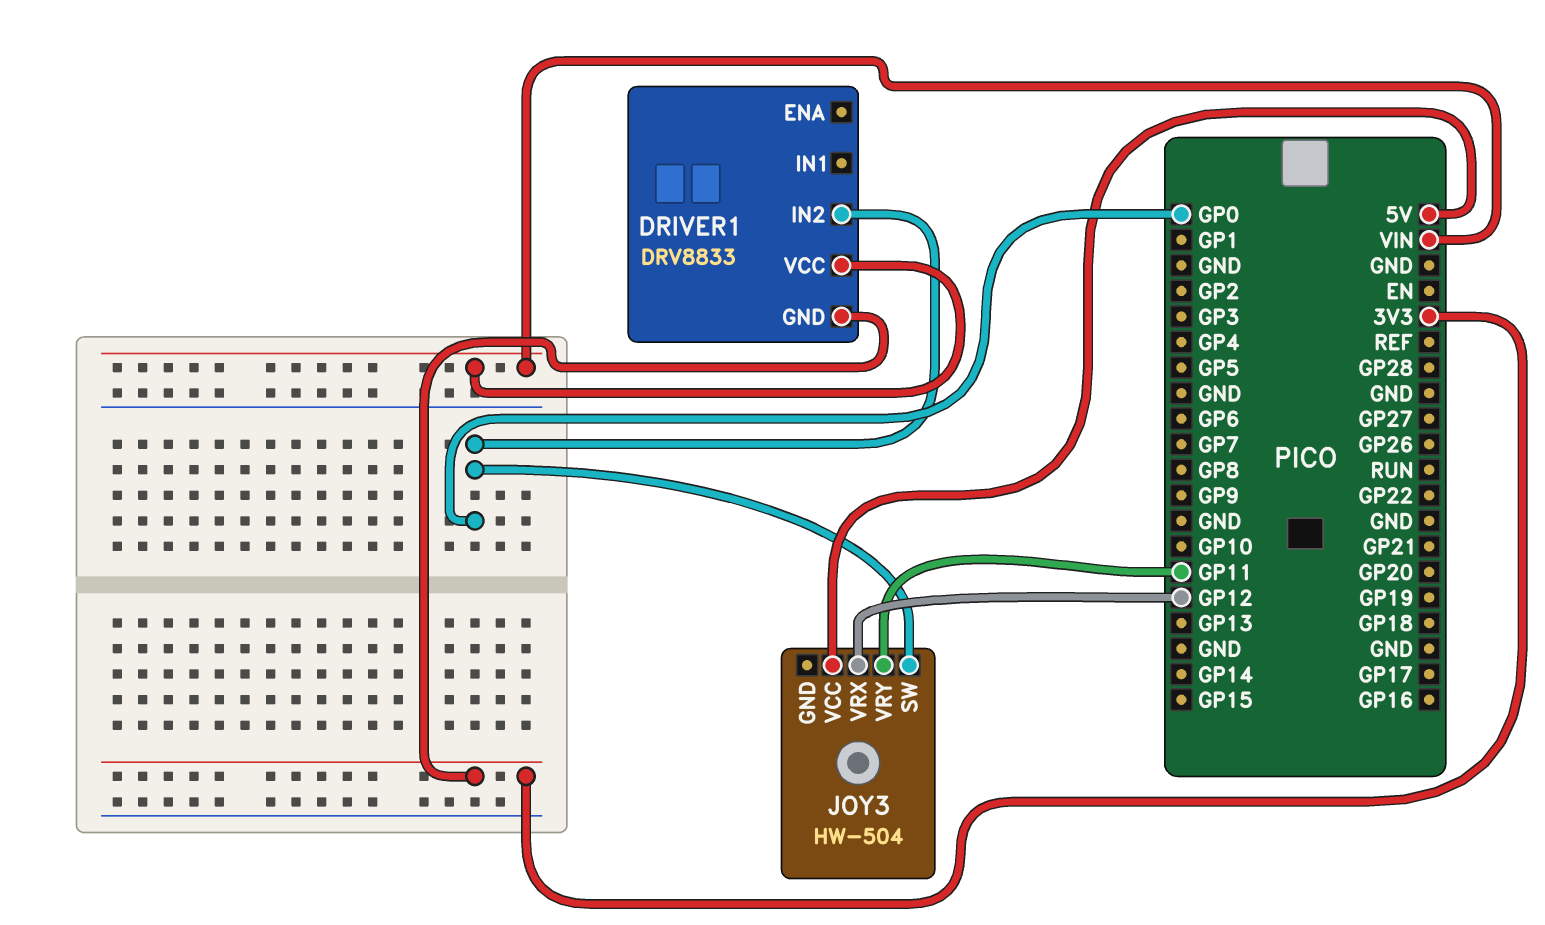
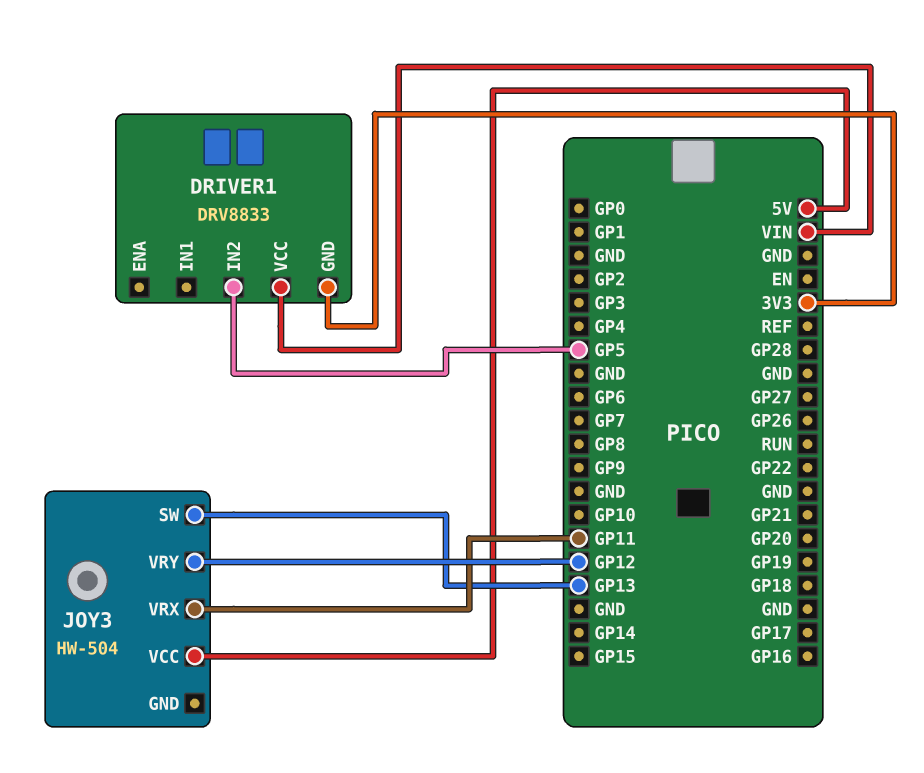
DRIVER1 pin IN2: GP0 -> GP5
JOY3 pin SW: GP0 -> GP13
JOY3 pin VRX: GP12 -> GP11
JOY3 pin VRY: GP11 -> GP12

